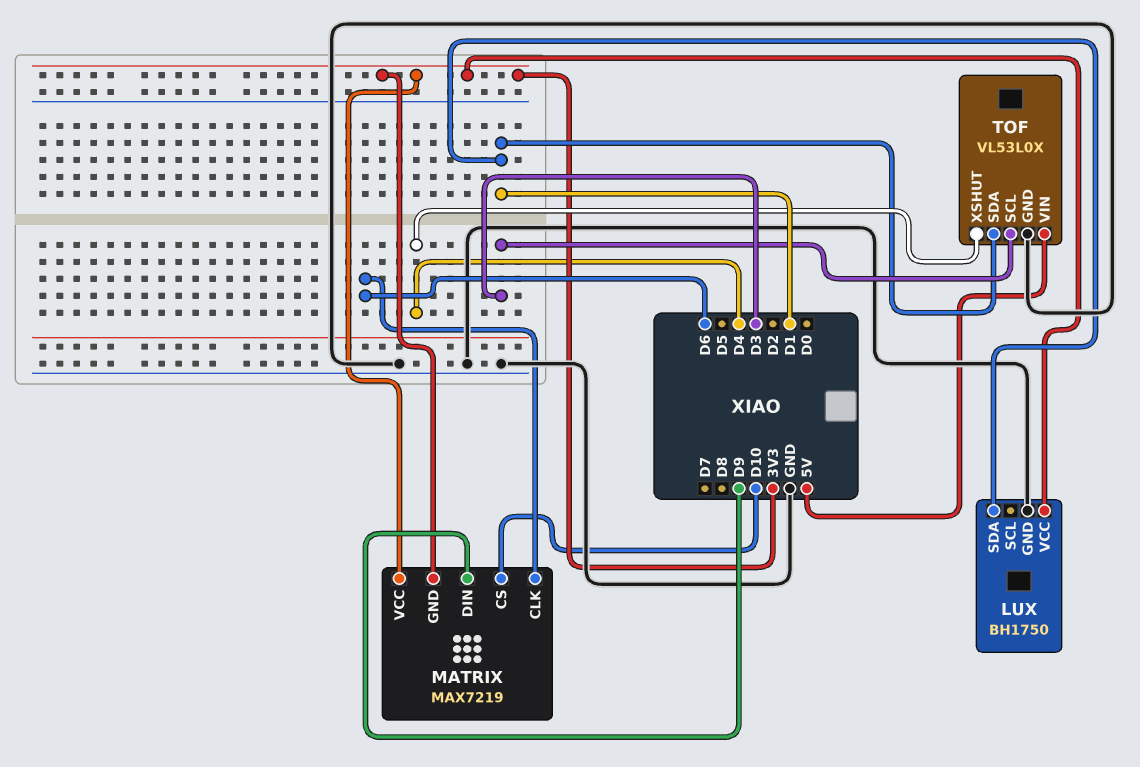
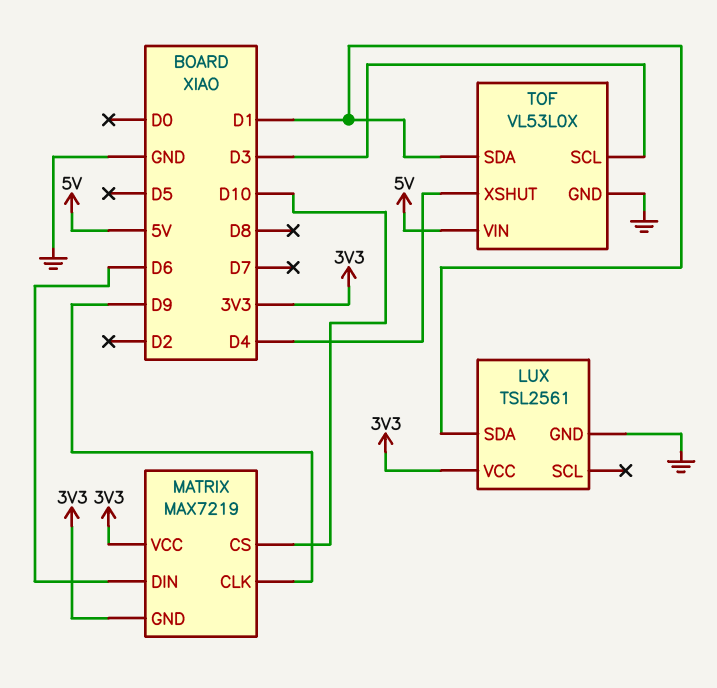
LUX: BH1750 -> TSL2561
MATRIX pin CLK: D6 -> D9
MATRIX pin DIN: D9 -> D6

